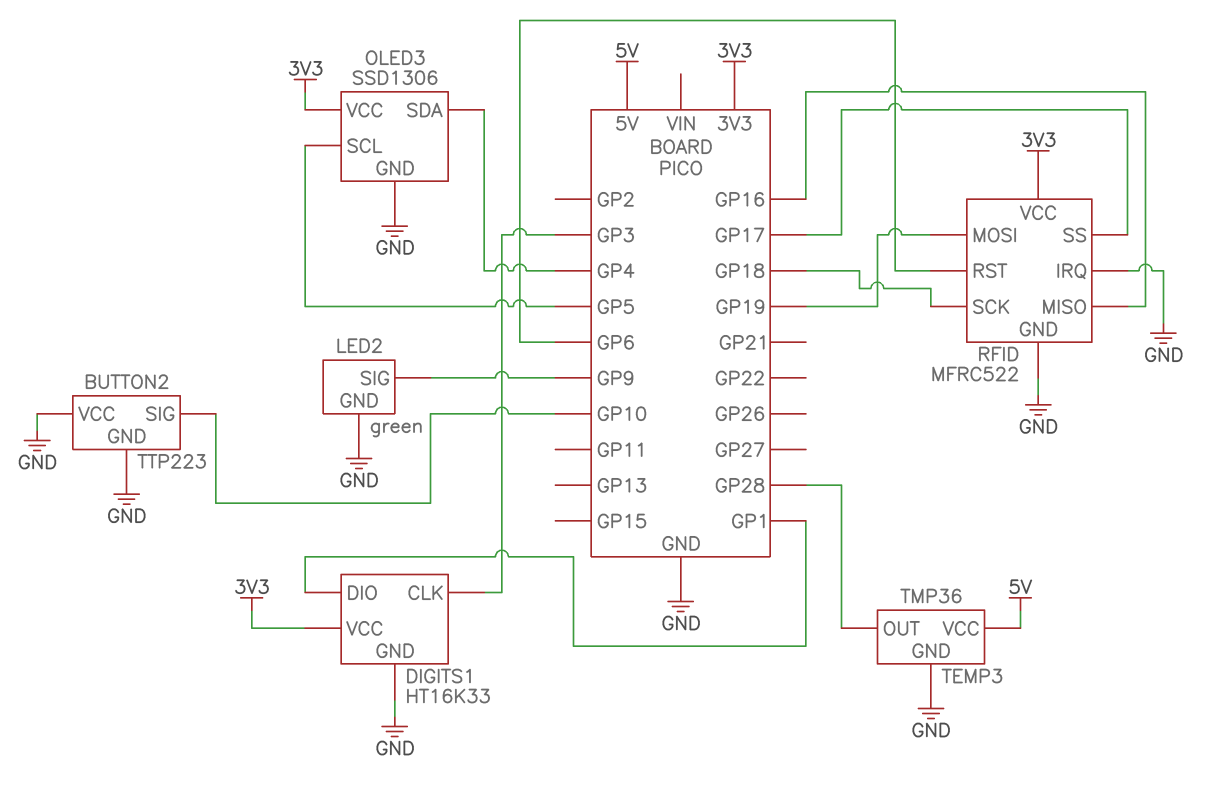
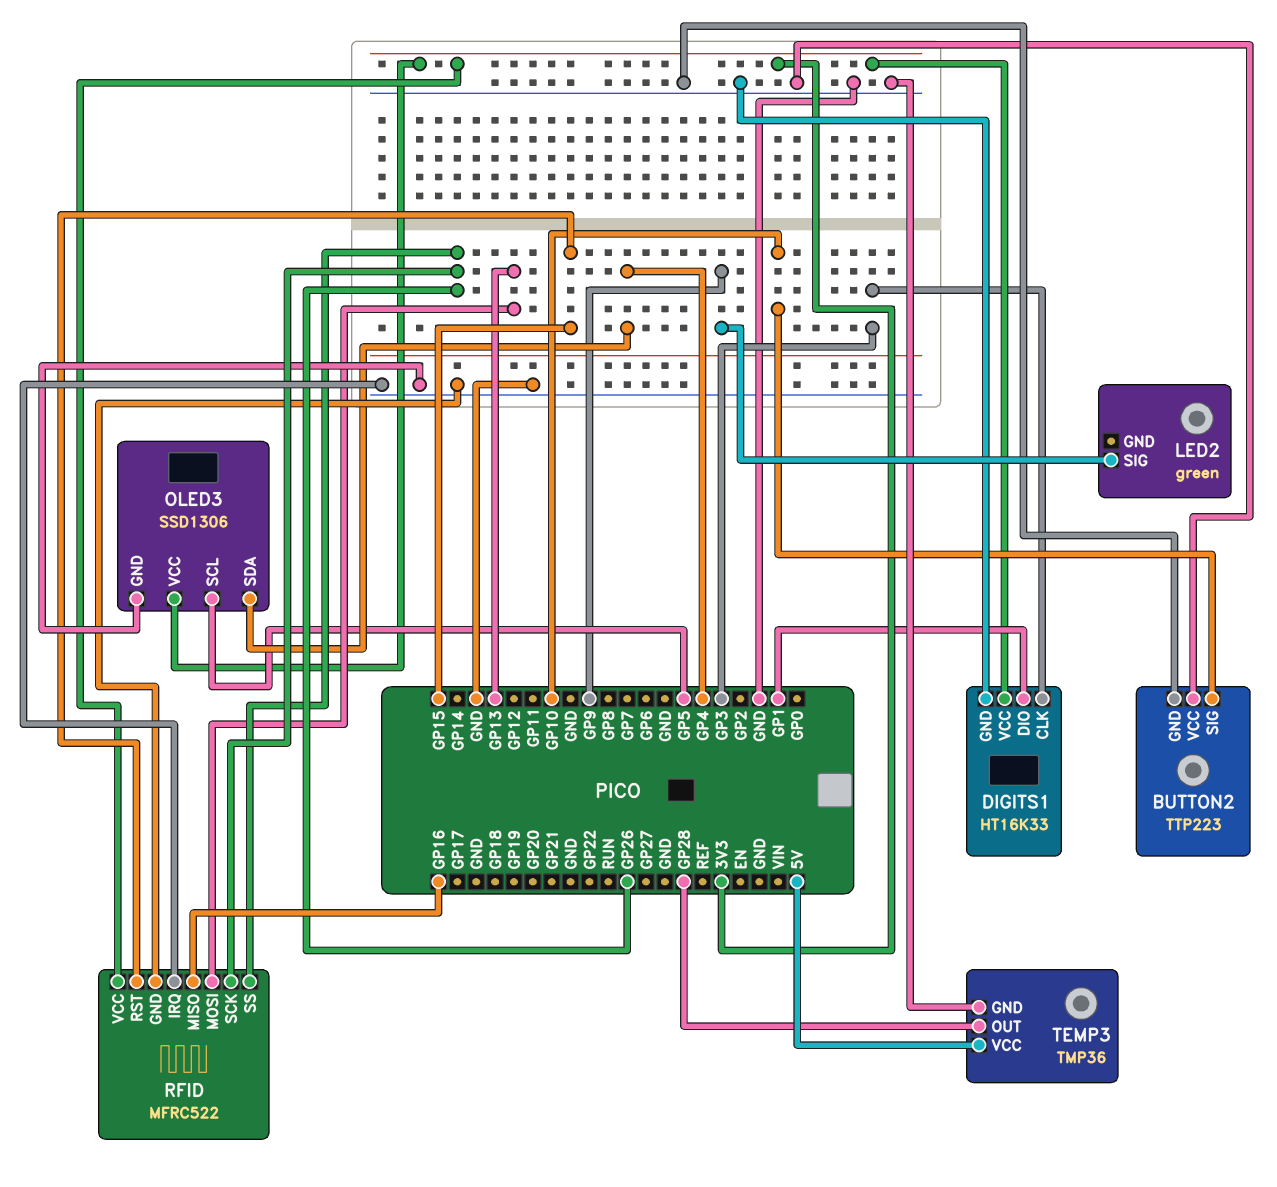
LED2 pin GND: GND -> none
RFID pin MOSI: GP19 -> GP13
RFID pin RST: GP6 -> GP15
RFID pin SCK: GP18 -> GP26
RFID pin SS: GP17 -> GP26

